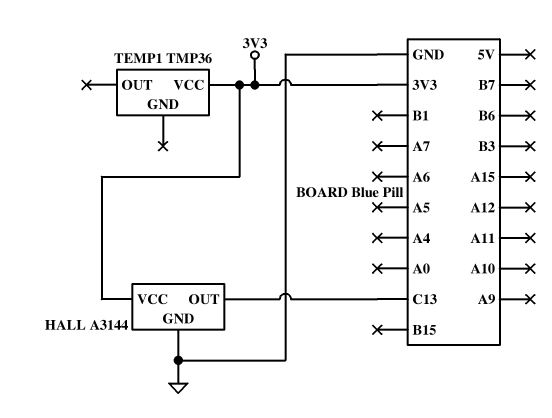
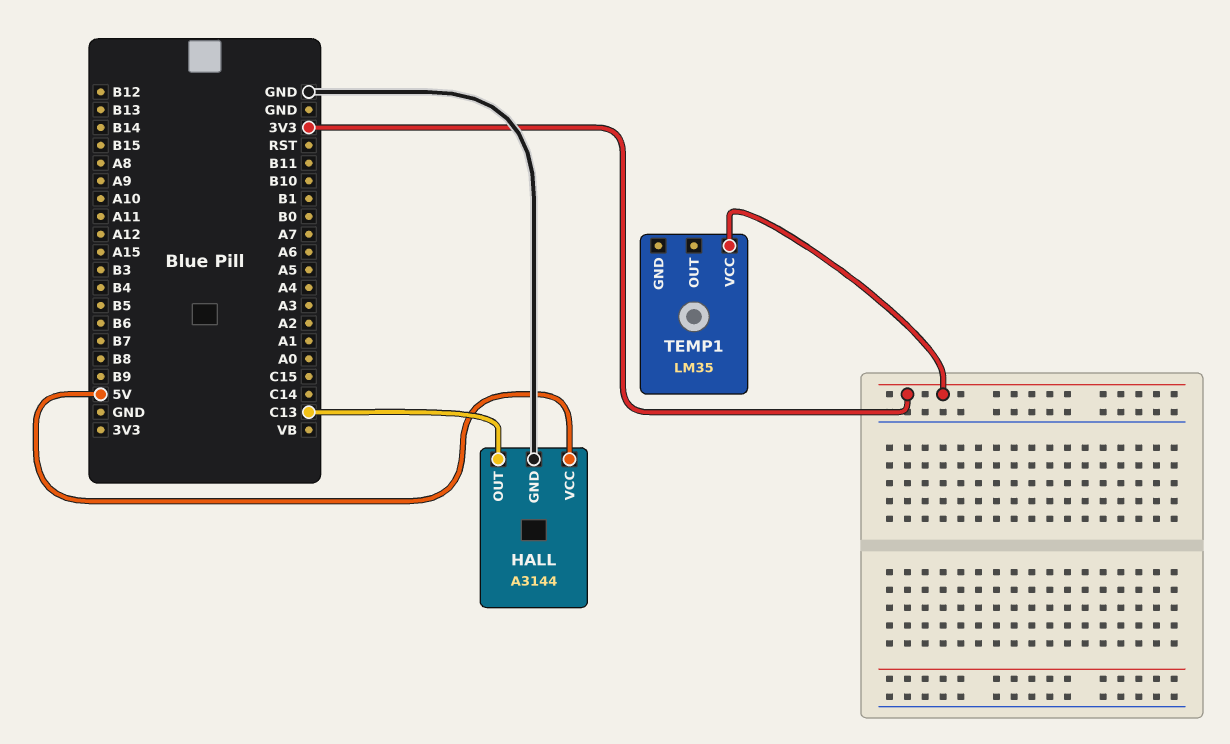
HALL pin VCC: 3V3 -> 5V
TEMP1: TMP36 -> LM35

